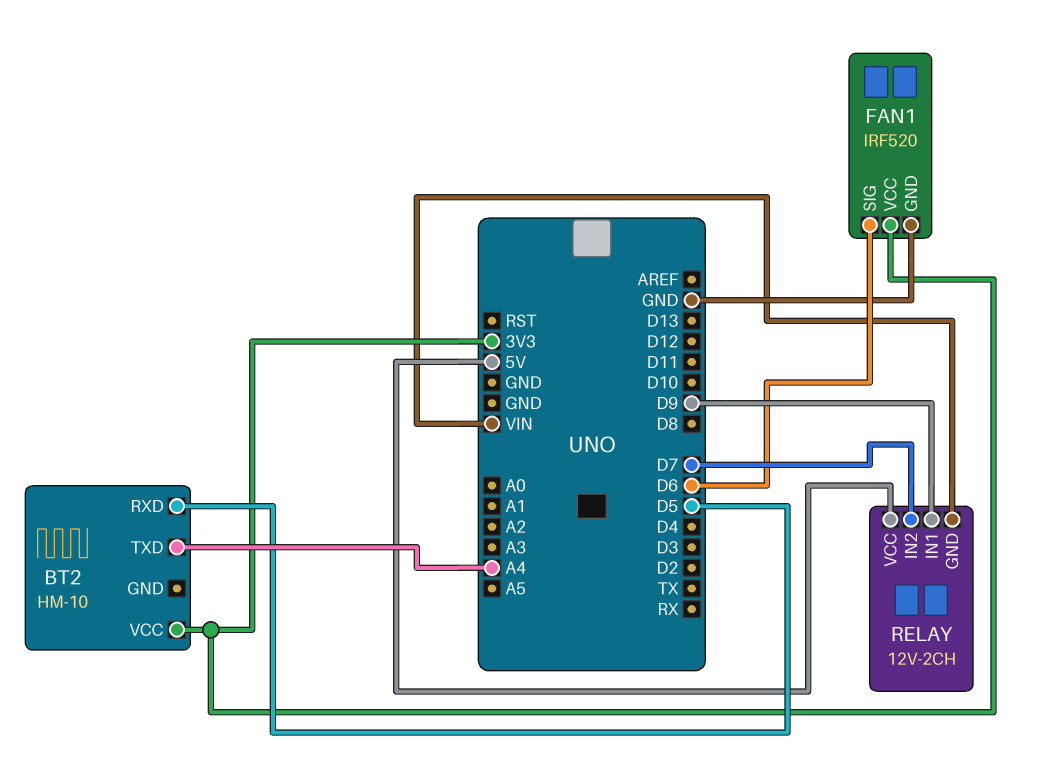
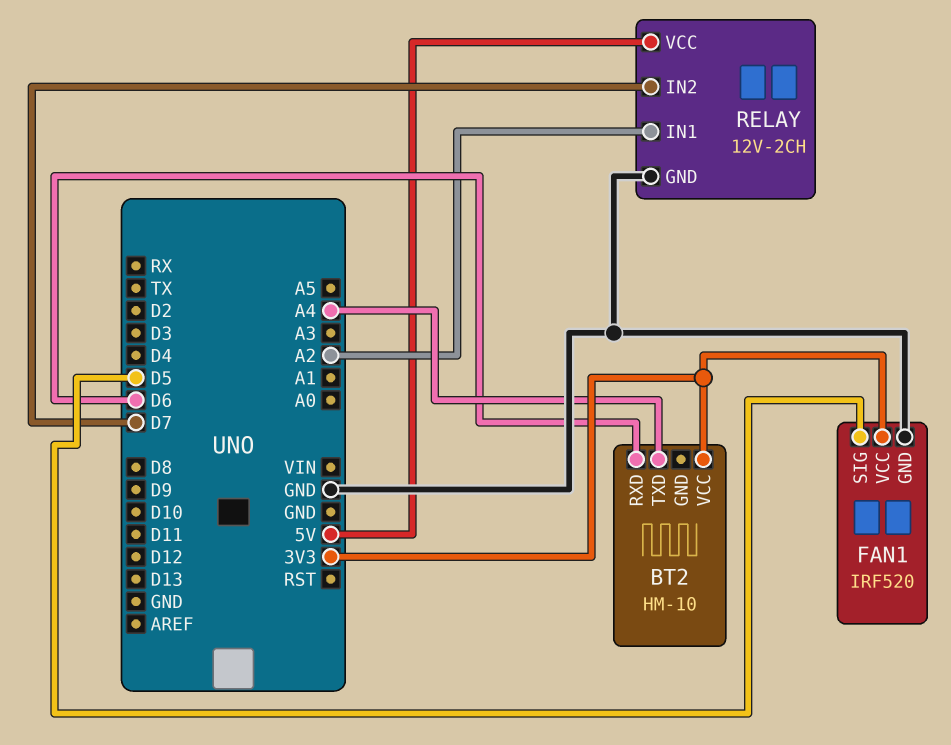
BT2 pin RXD: D5 -> D6
FAN1 pin SIG: D6 -> D5
RELAY pin GND: VIN -> GND
RELAY pin IN1: D9 -> A2

